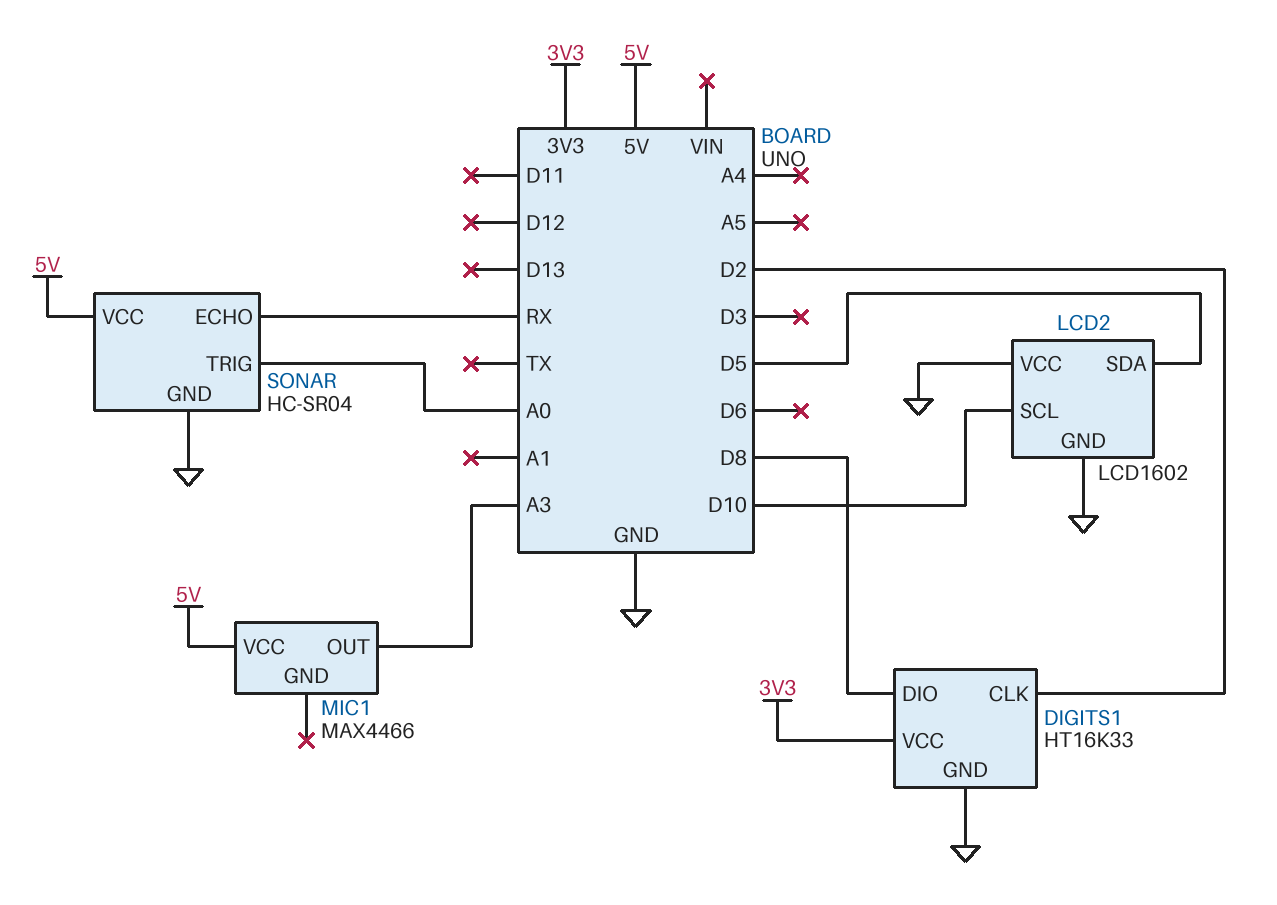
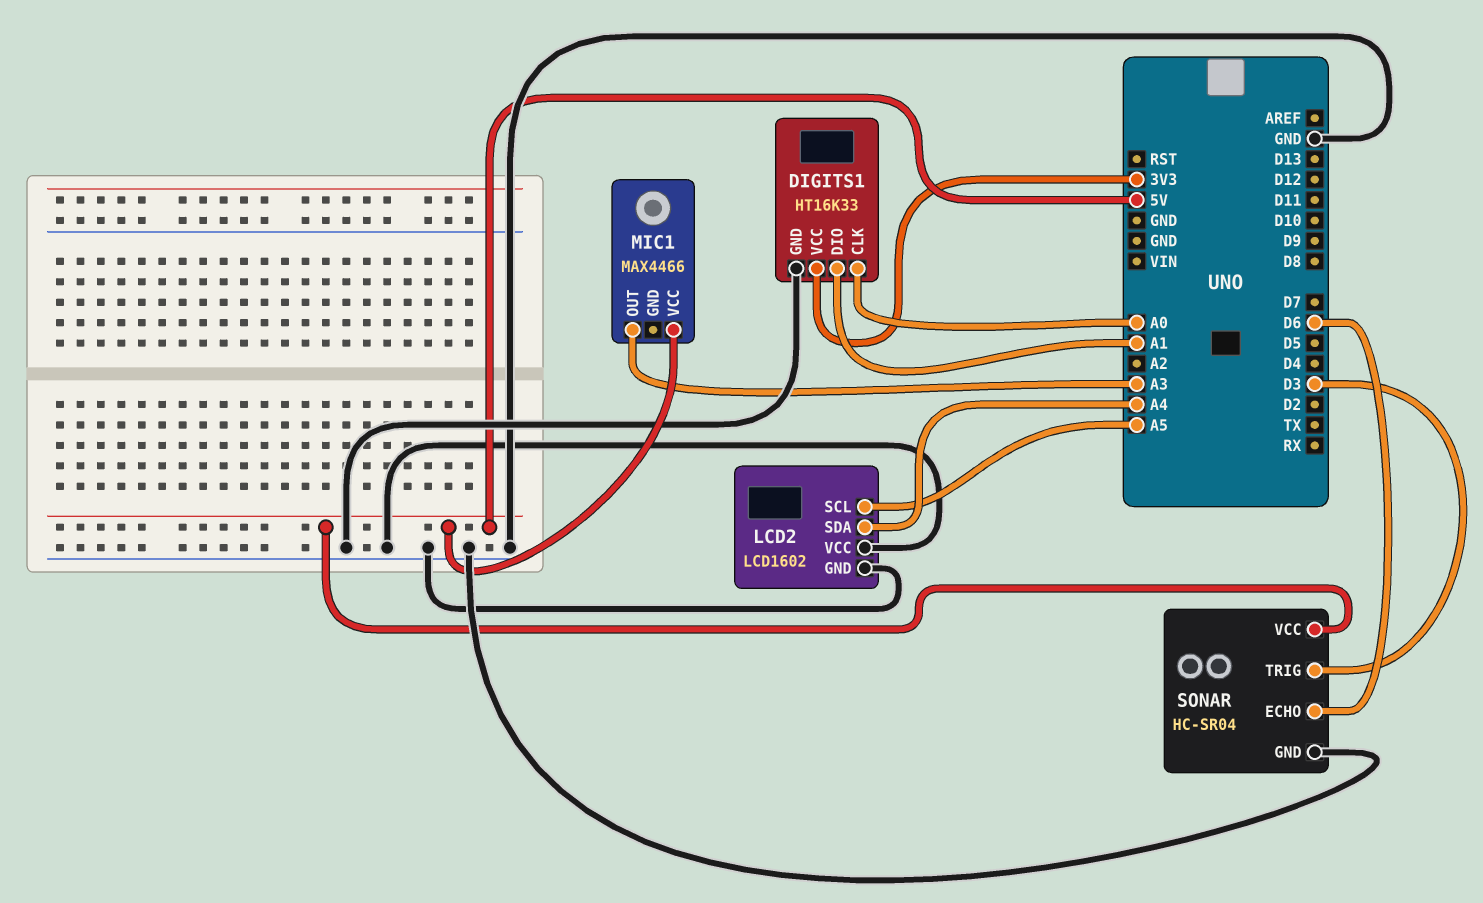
DIGITS1 pin CLK: D2 -> A0
DIGITS1 pin DIO: D8 -> A1
LCD2 pin SCL: D10 -> A5
LCD2 pin SDA: D5 -> A4
SONAR pin ECHO: RX -> D6
SONAR pin TRIG: A0 -> D3

